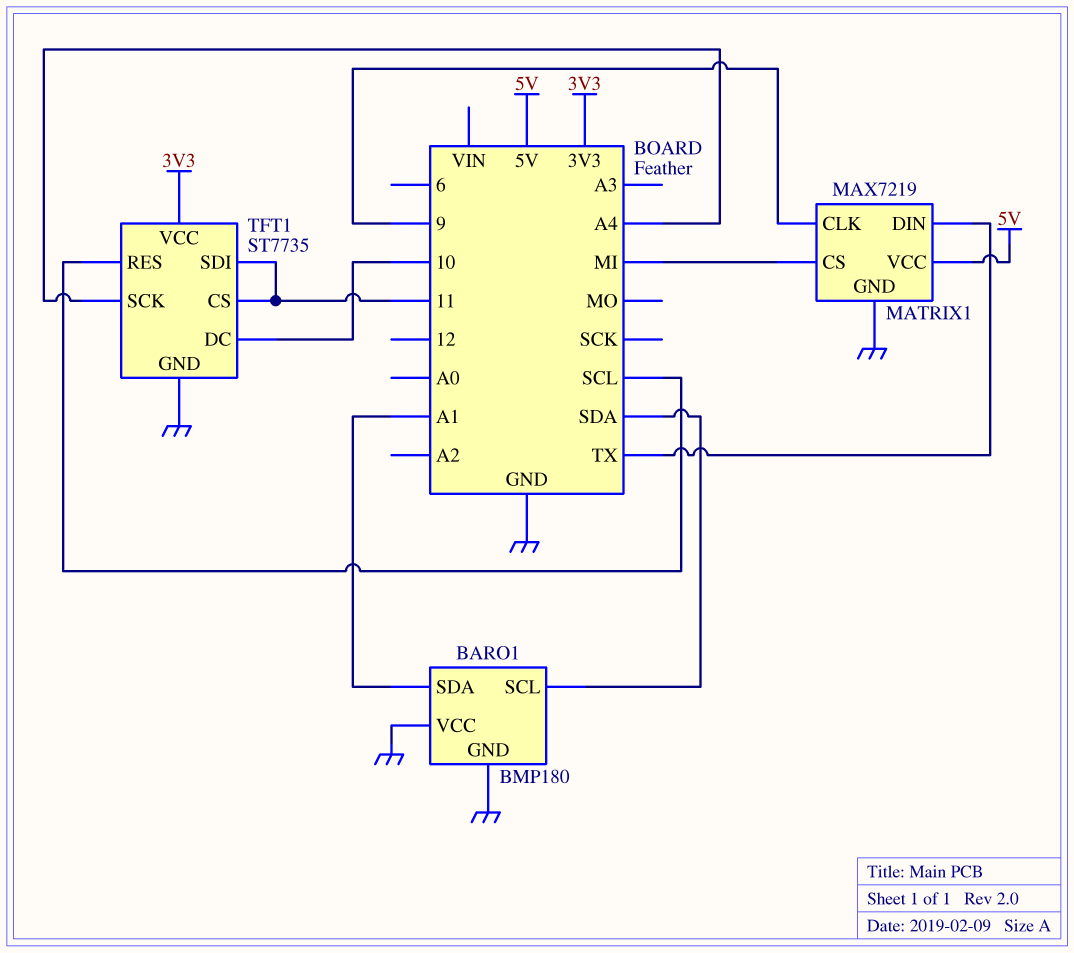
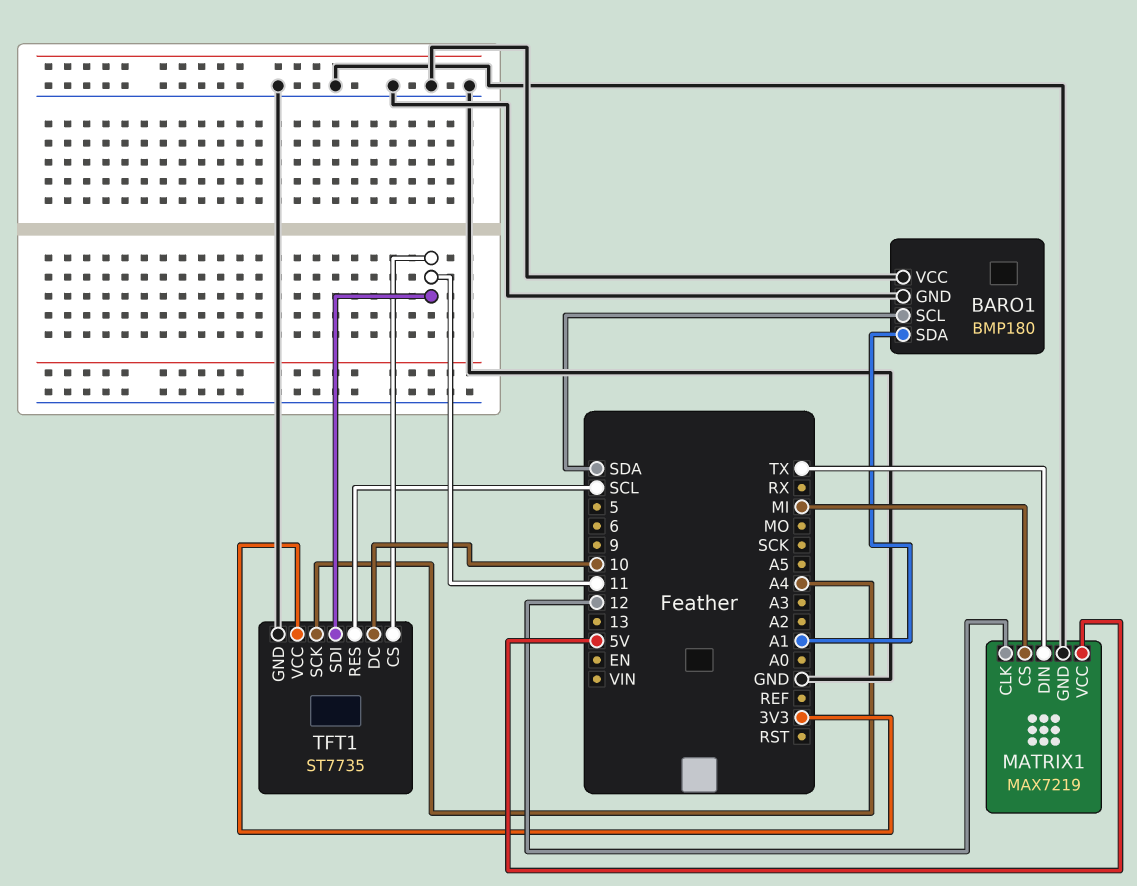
MATRIX1 pin CLK: 9 -> 12

